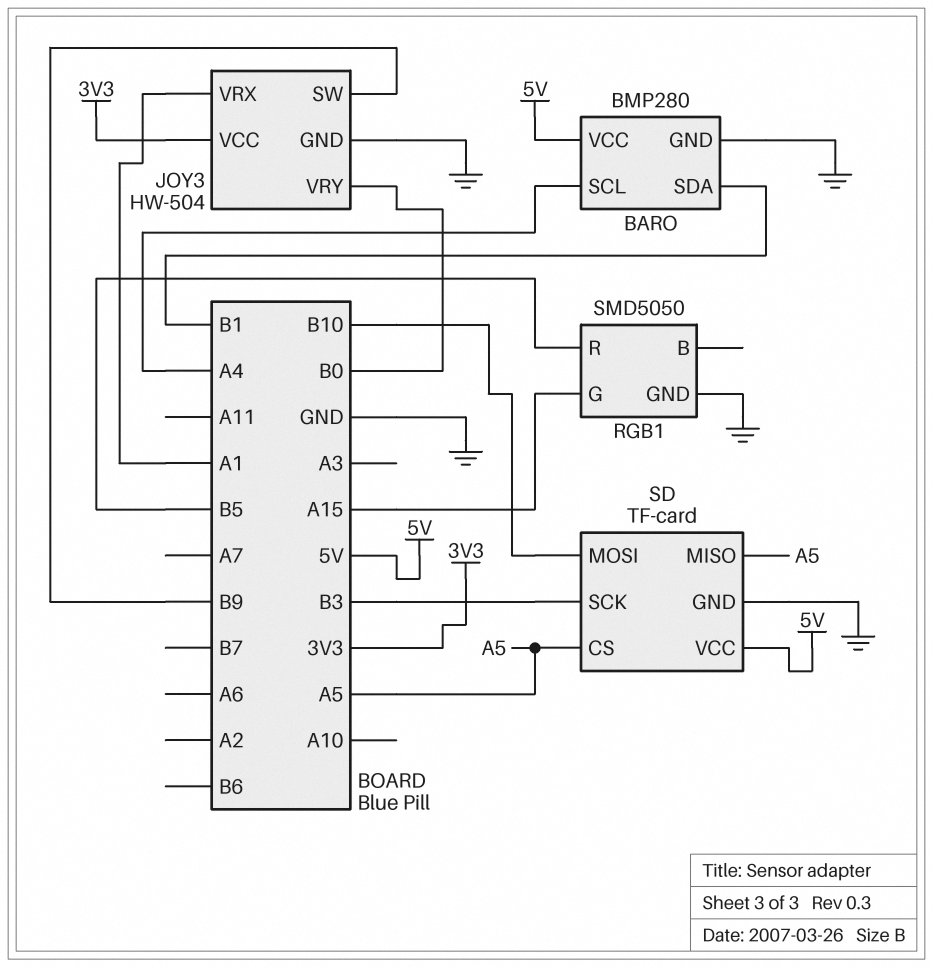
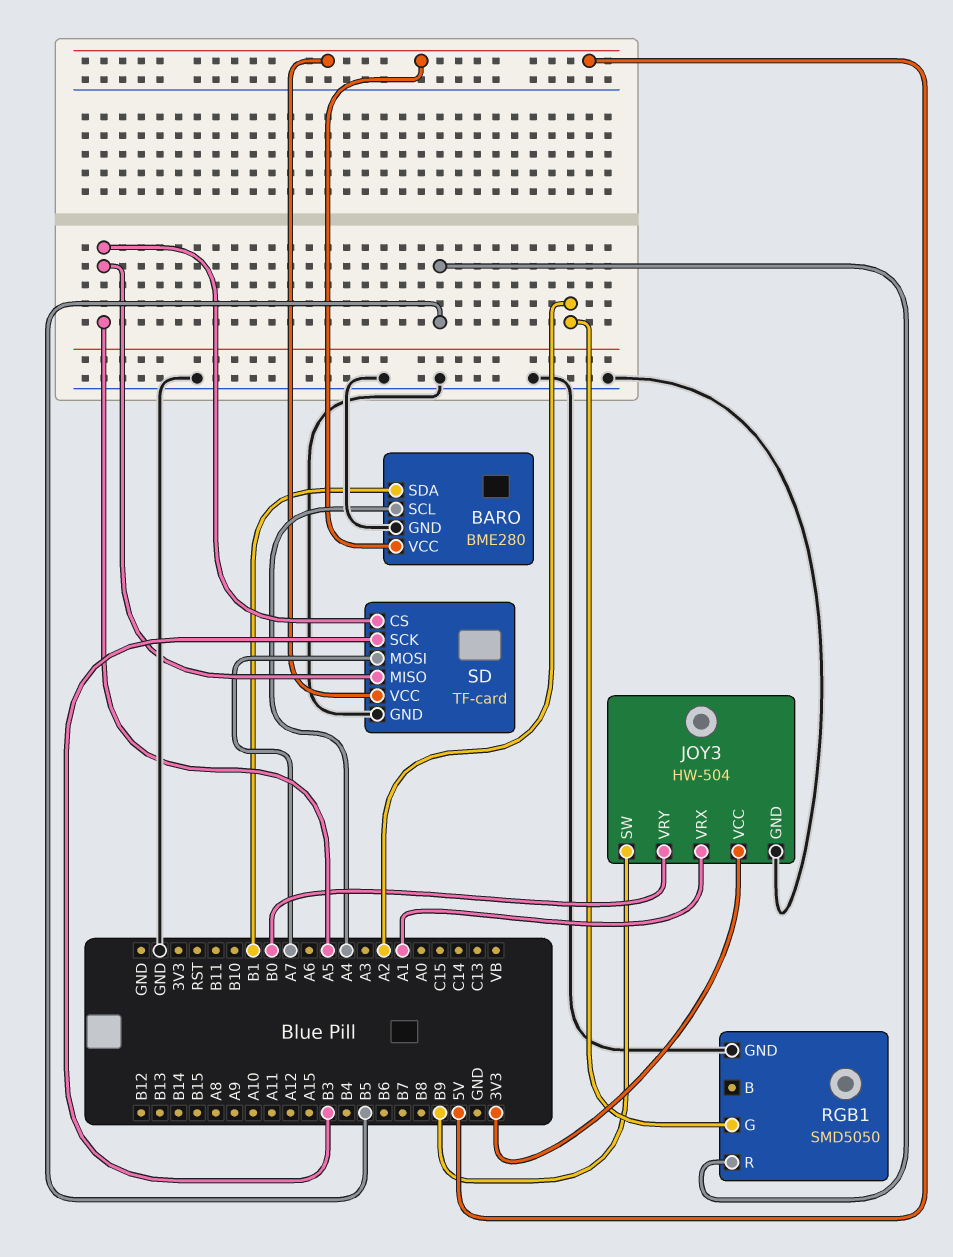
BARO: BMP280 -> BME280
RGB1 pin G: A15 -> A2
SD pin MOSI: B10 -> A7

